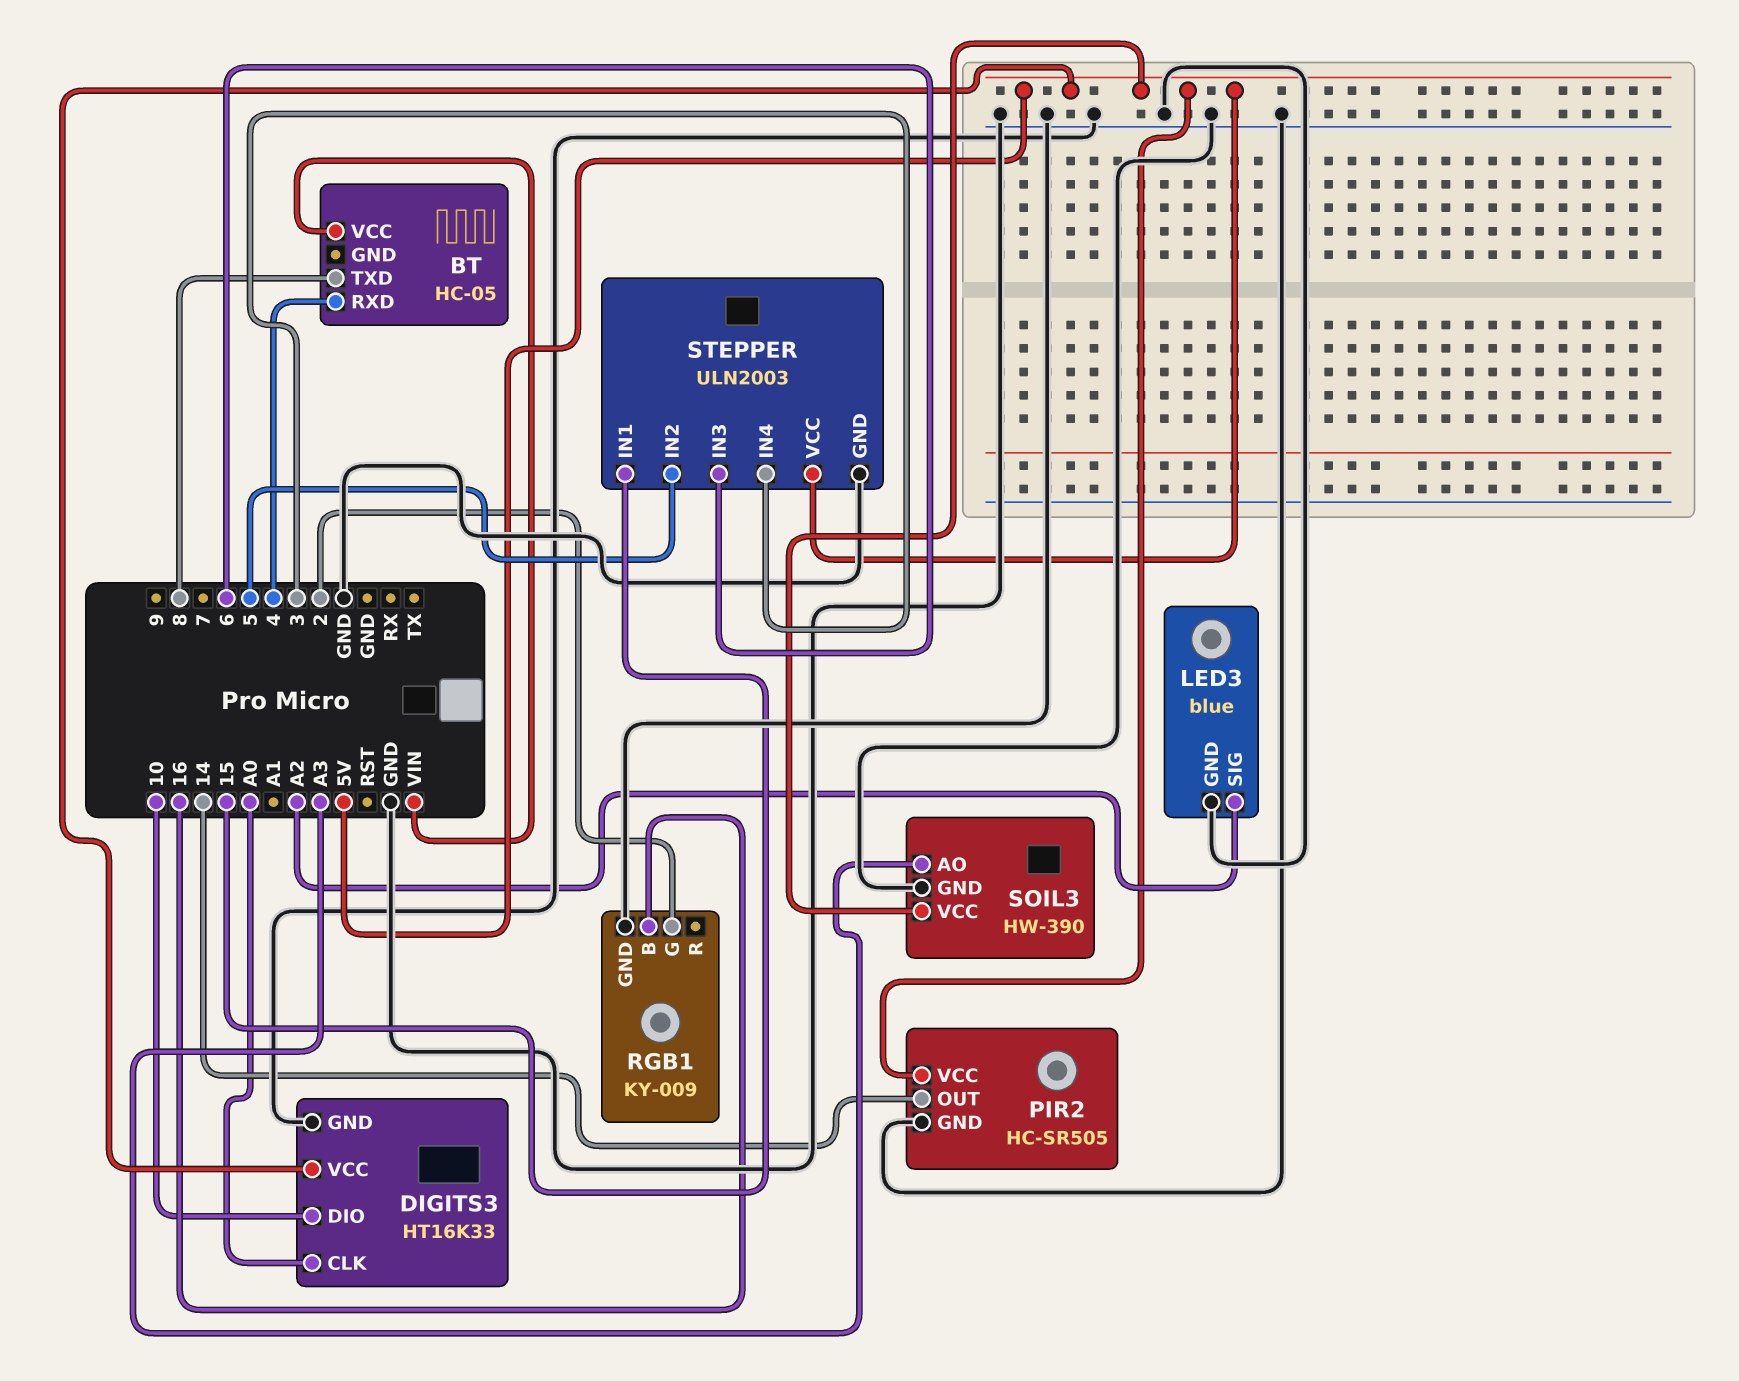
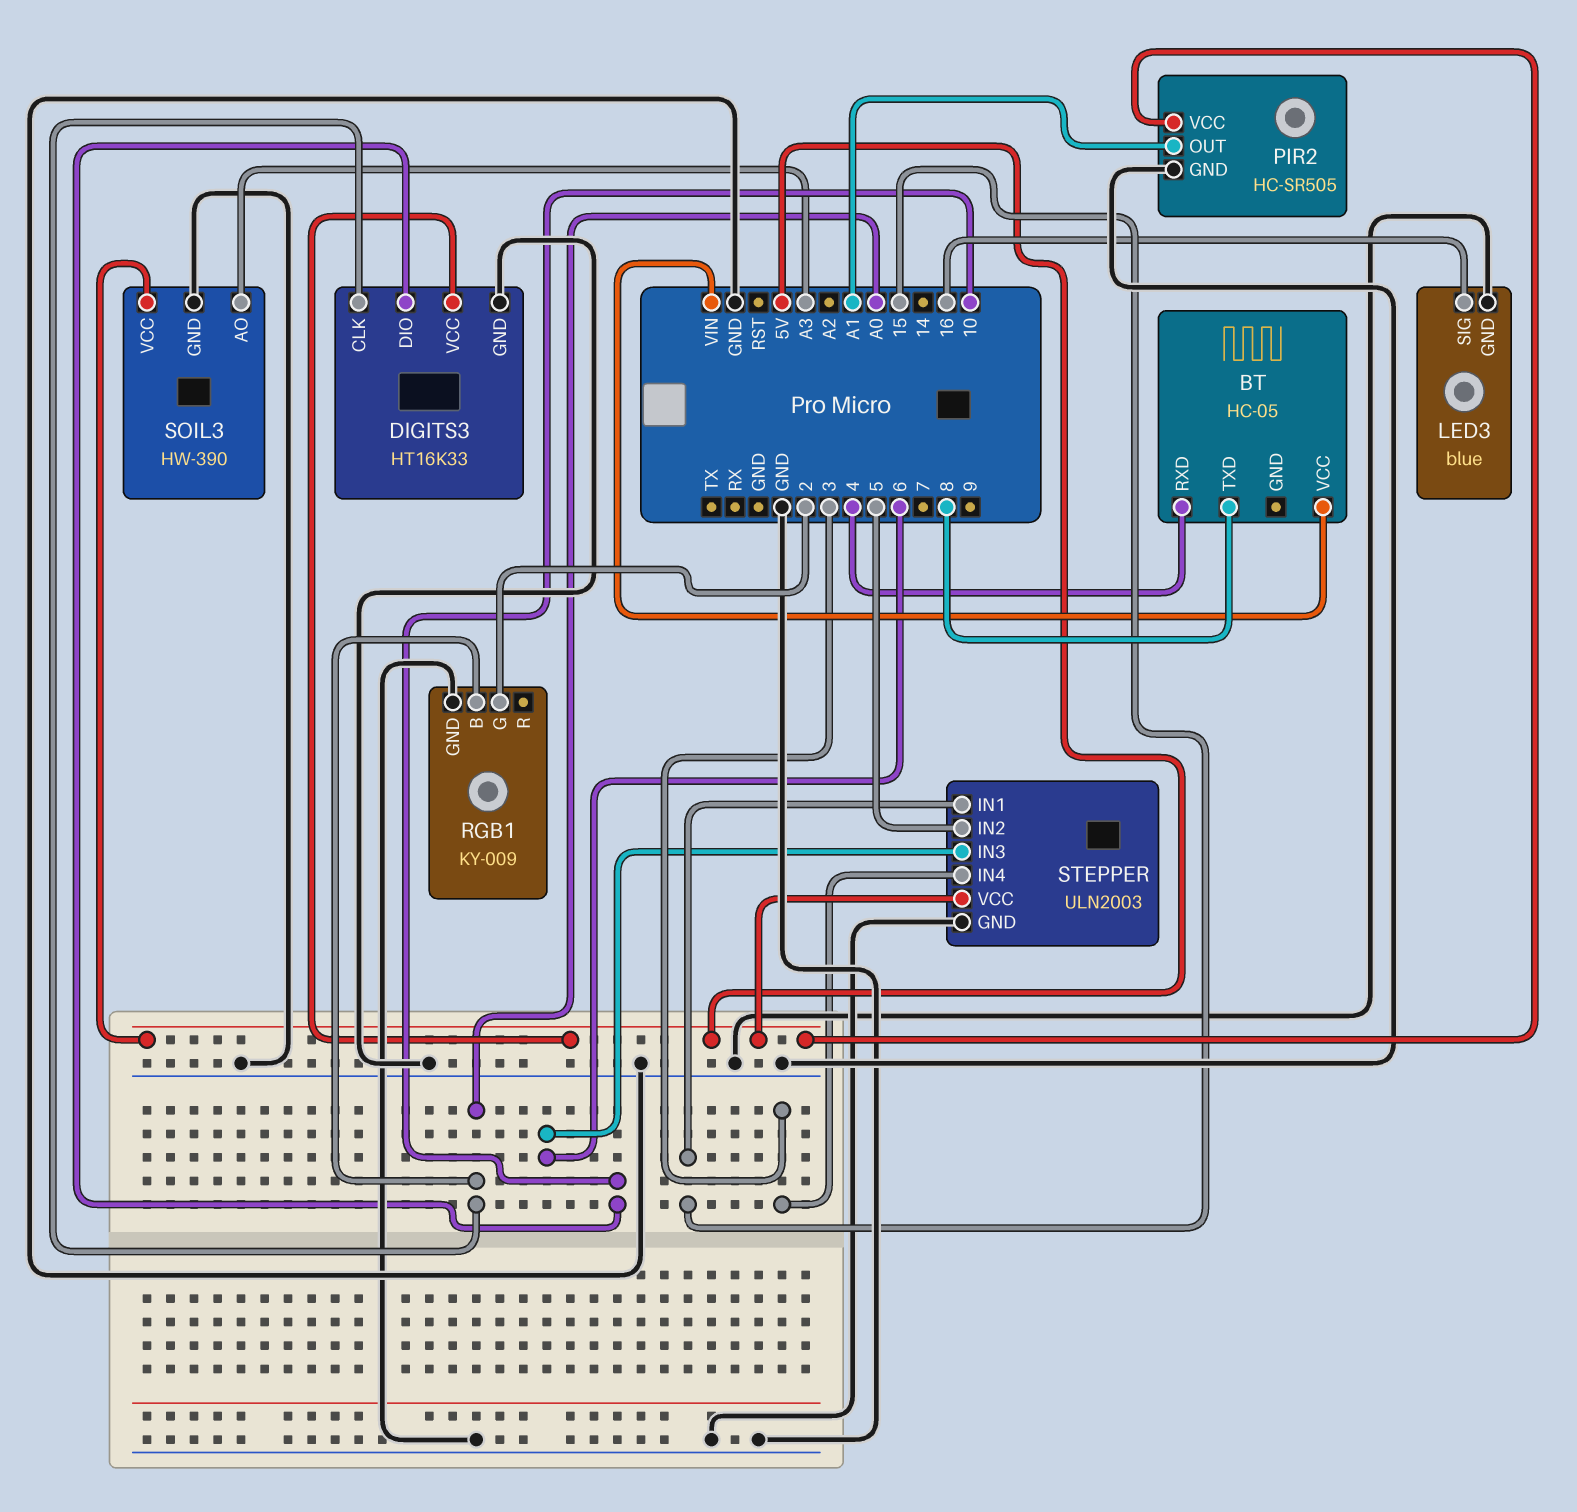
LED3 pin SIG: A2 -> 16
PIR2 pin OUT: 14 -> A1
RGB1 pin B: 16 -> A0

